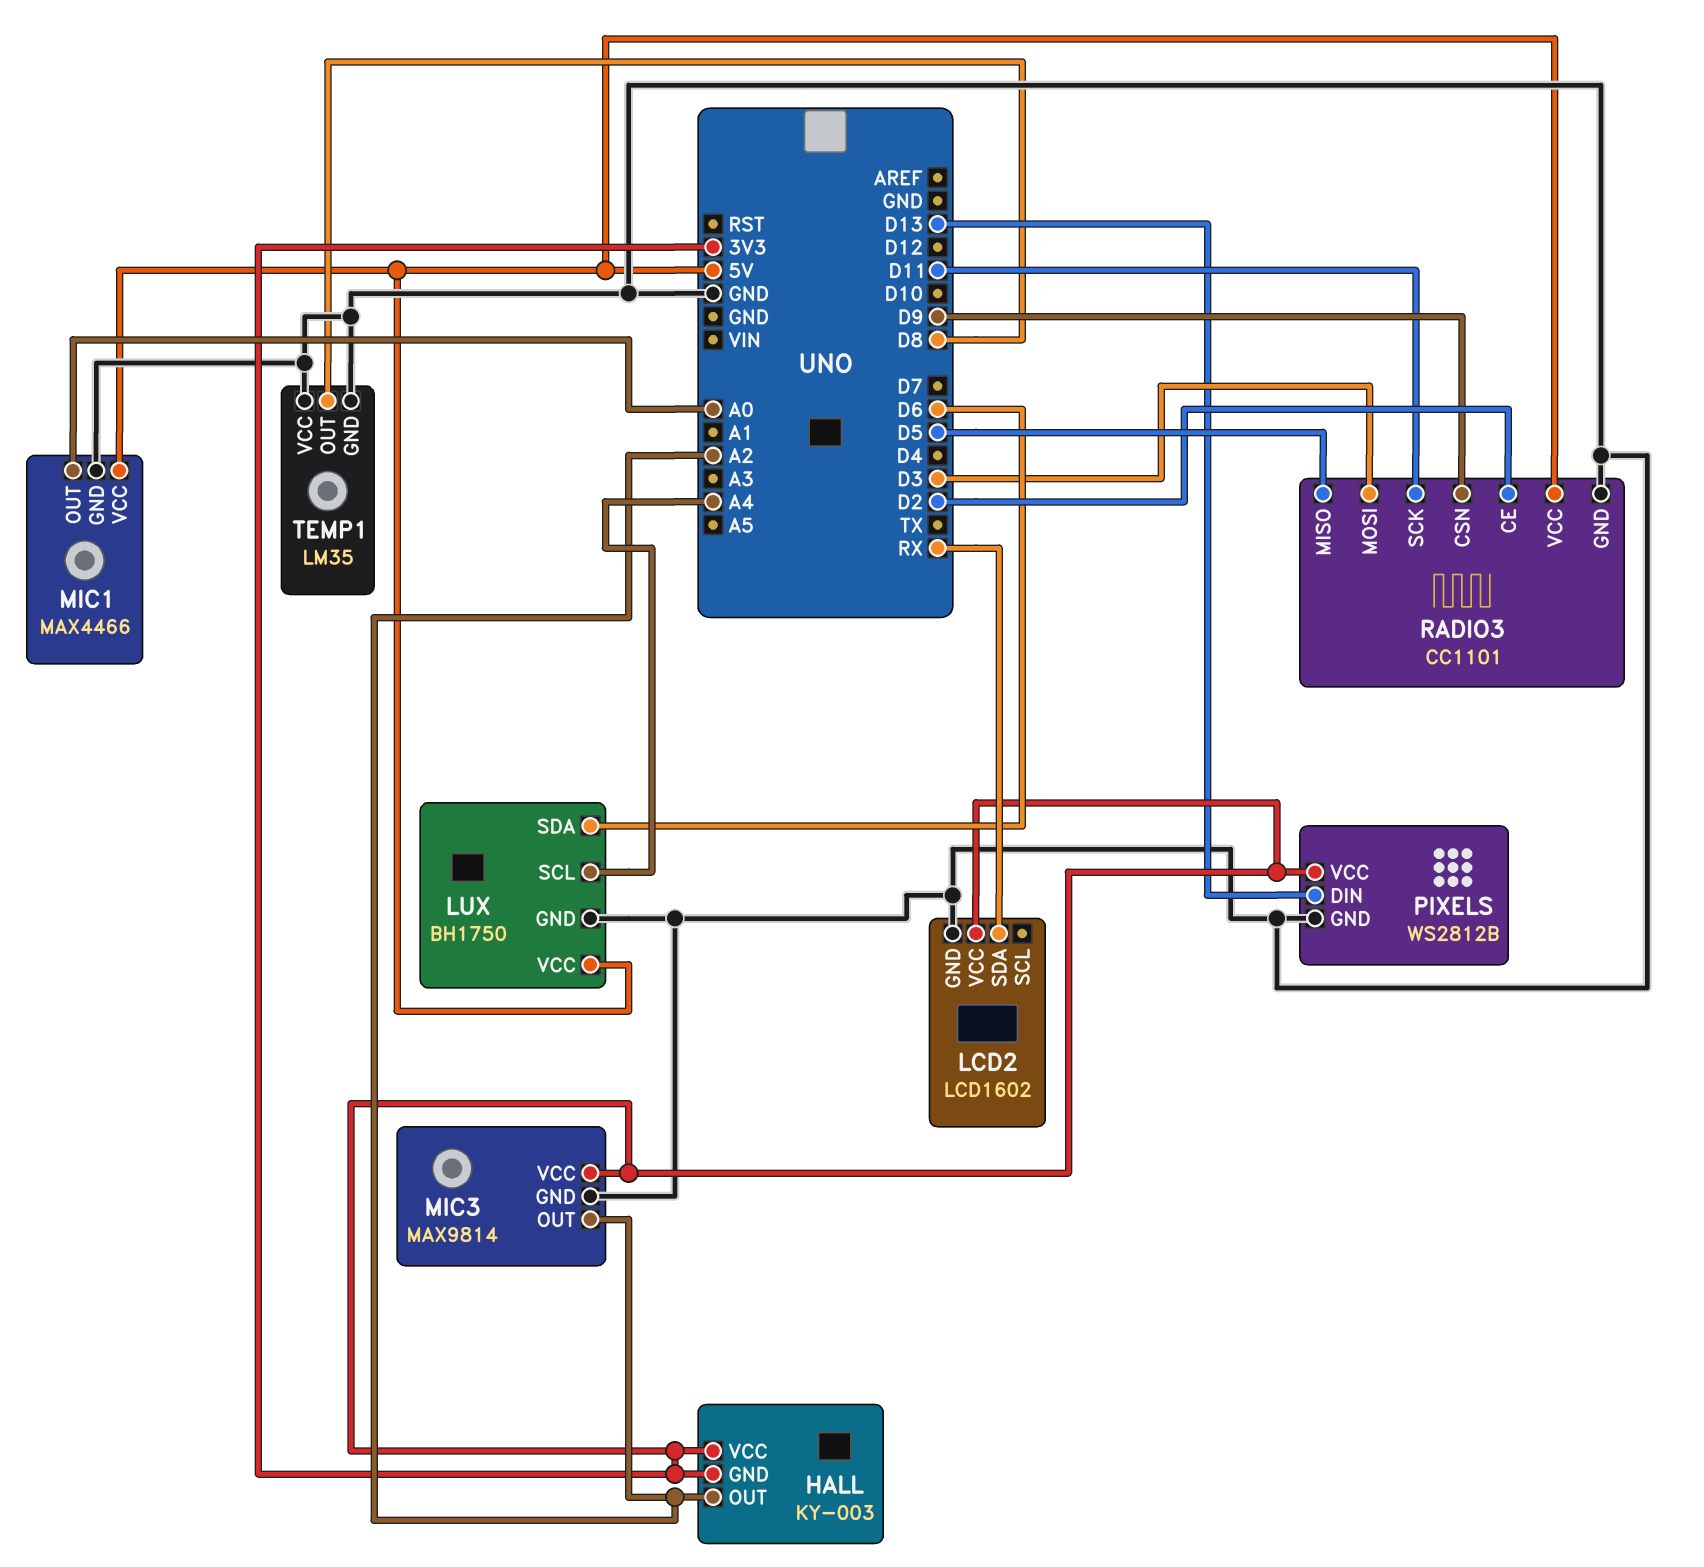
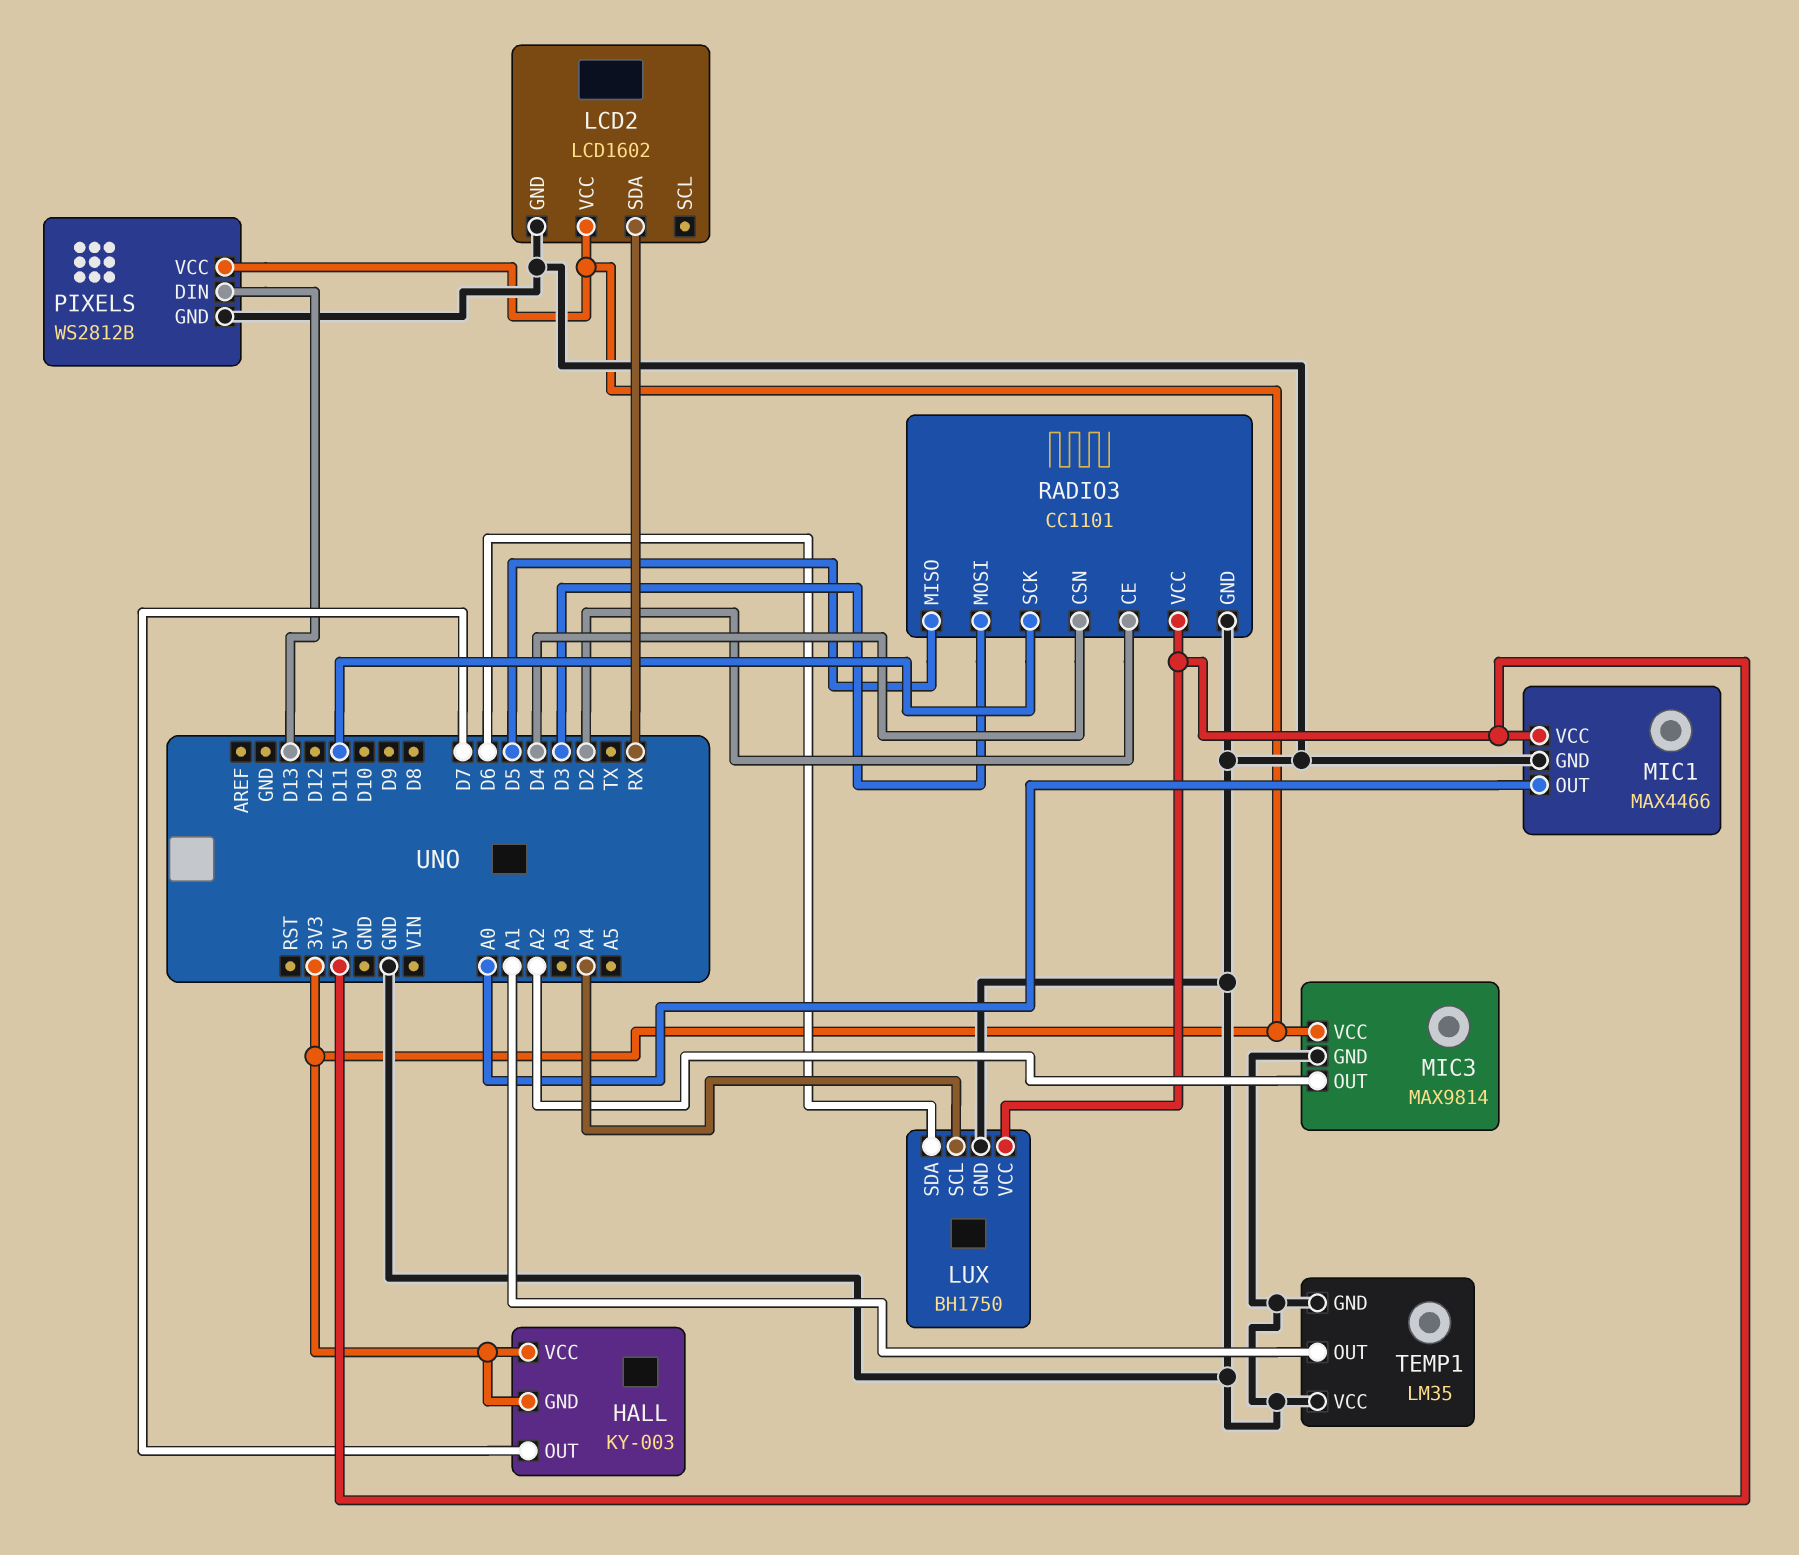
HALL pin OUT: A2 -> D7
RADIO3 pin CSN: D9 -> D4
TEMP1 pin OUT: D8 -> A1

